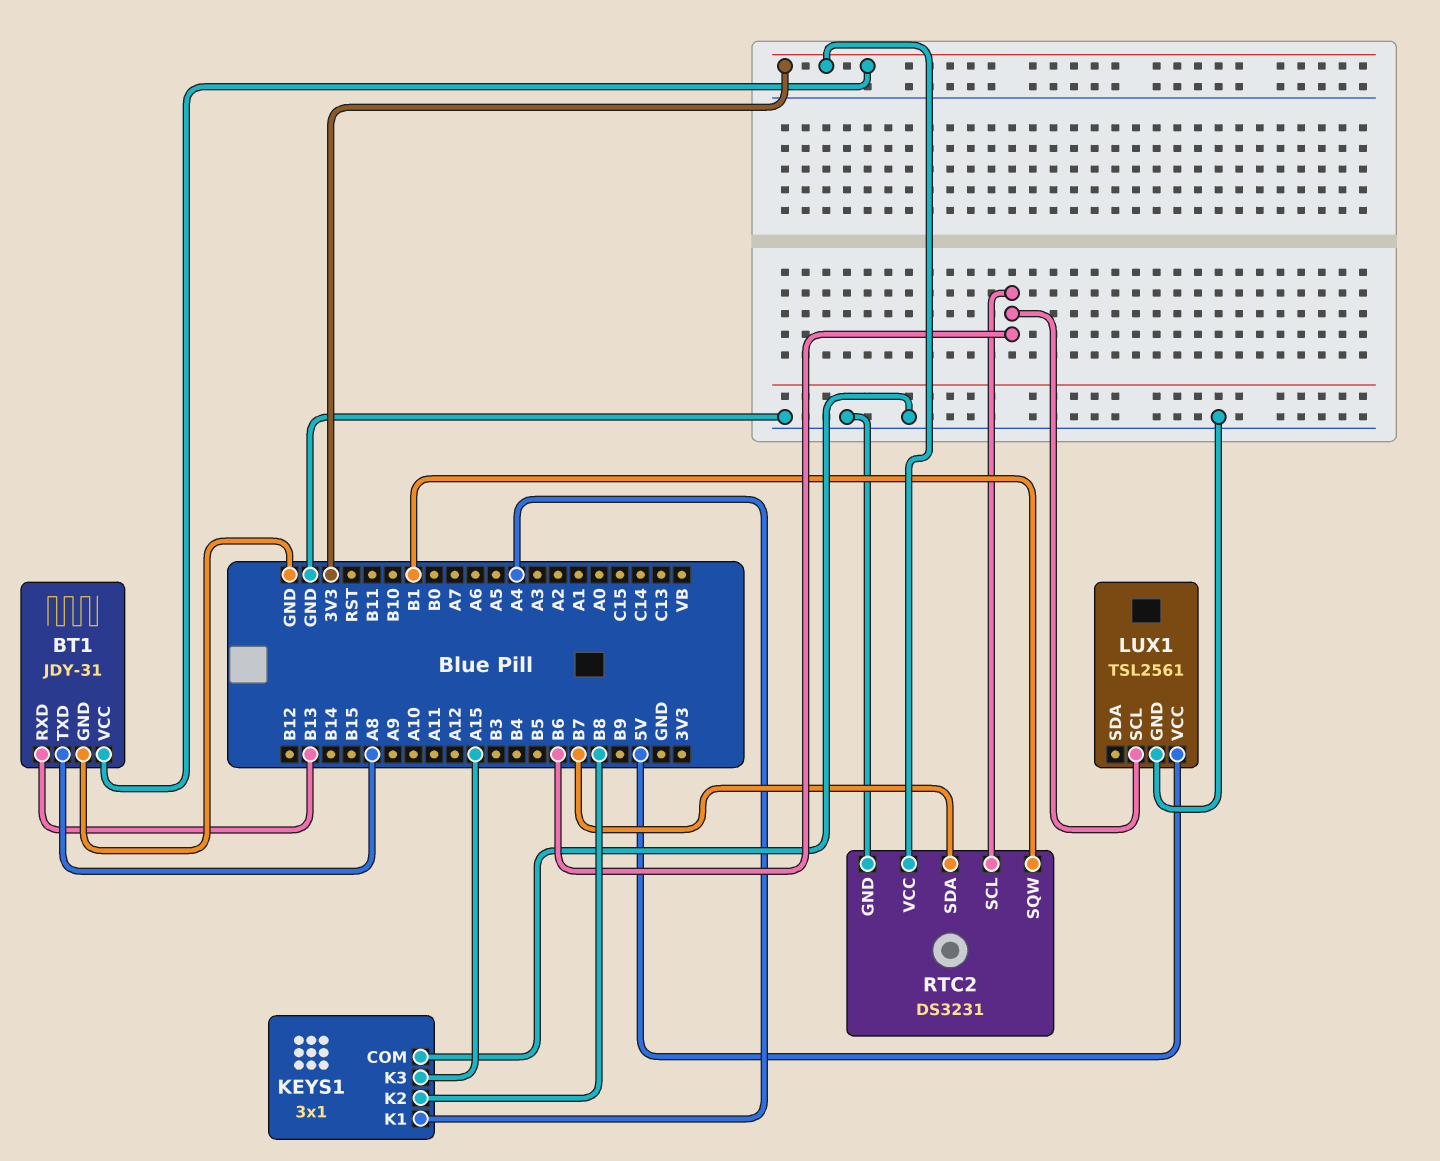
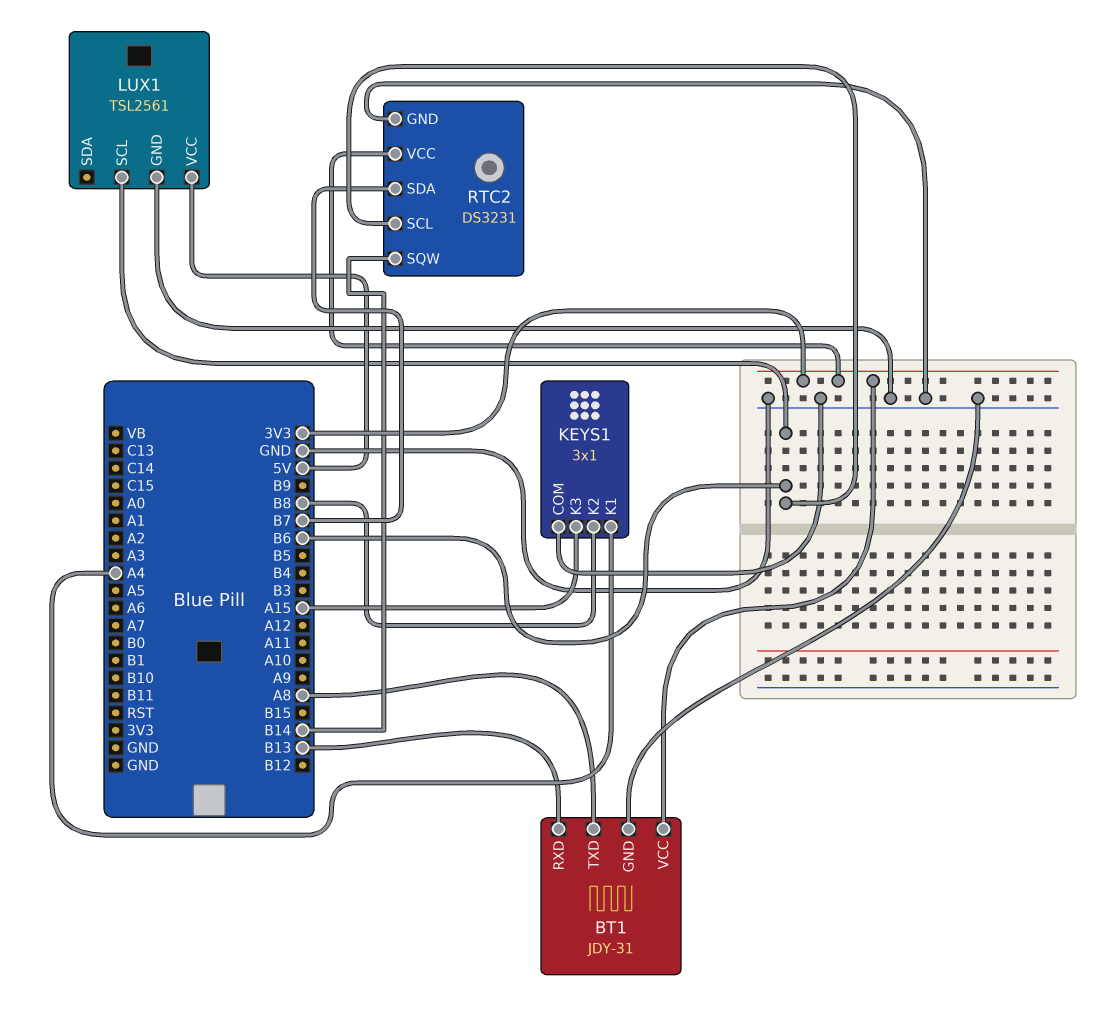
RTC2 pin SQW: B1 -> B14

